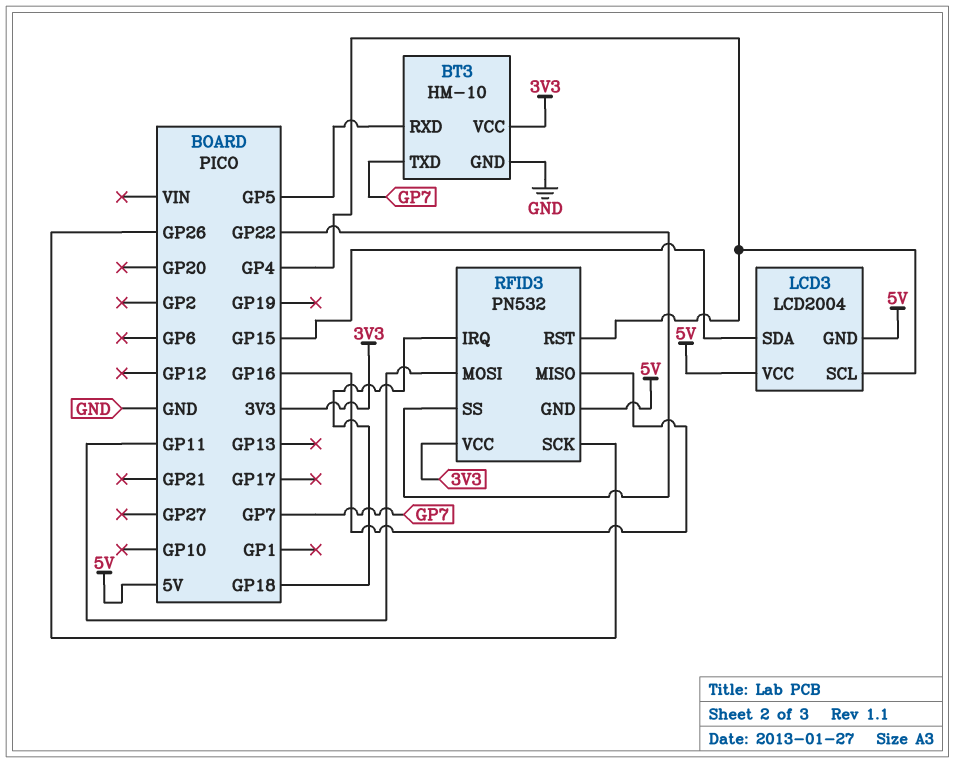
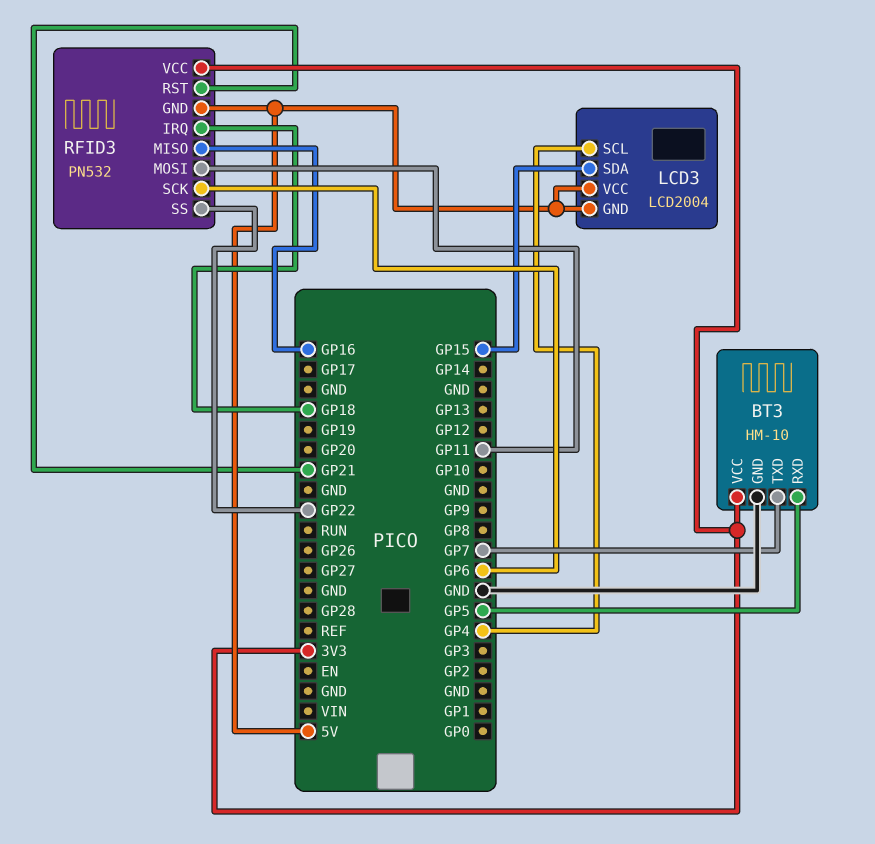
RFID3 pin RST: GP4 -> GP21
RFID3 pin SCK: GP26 -> GP6

